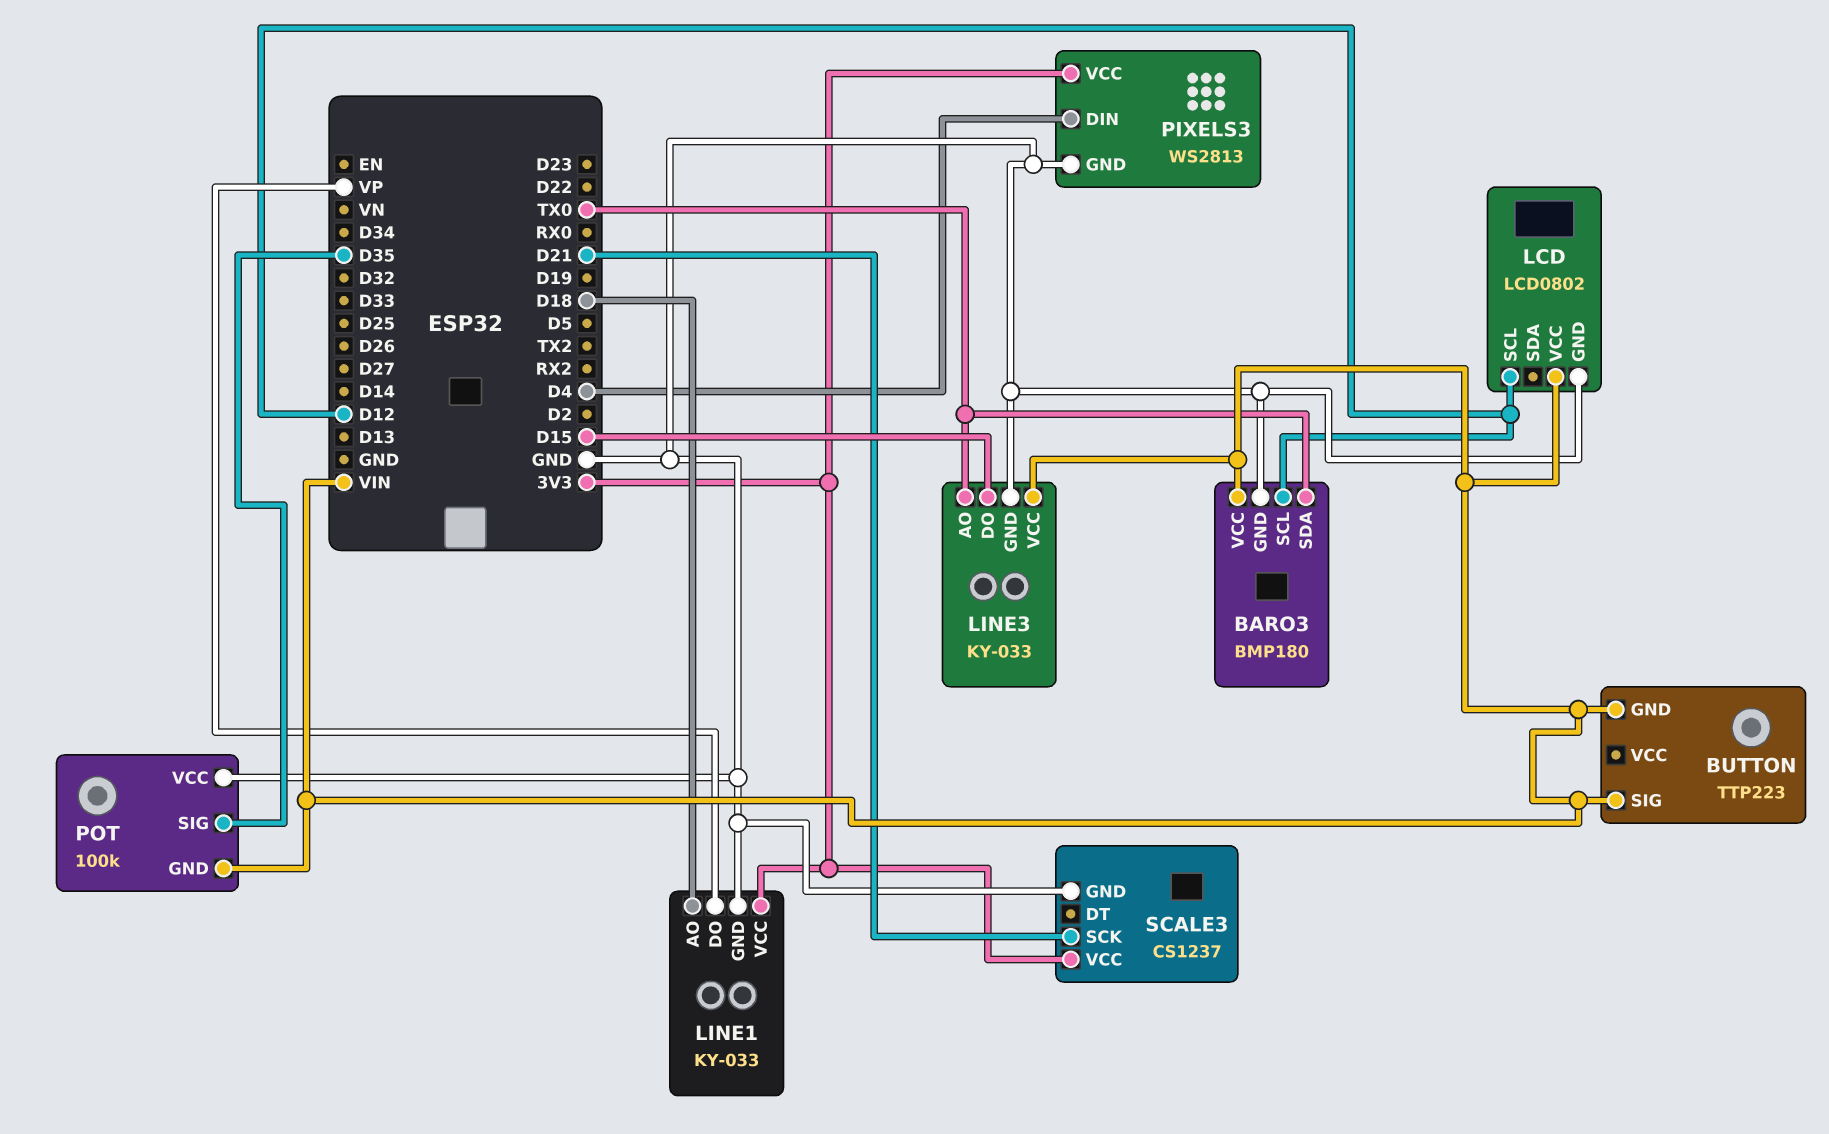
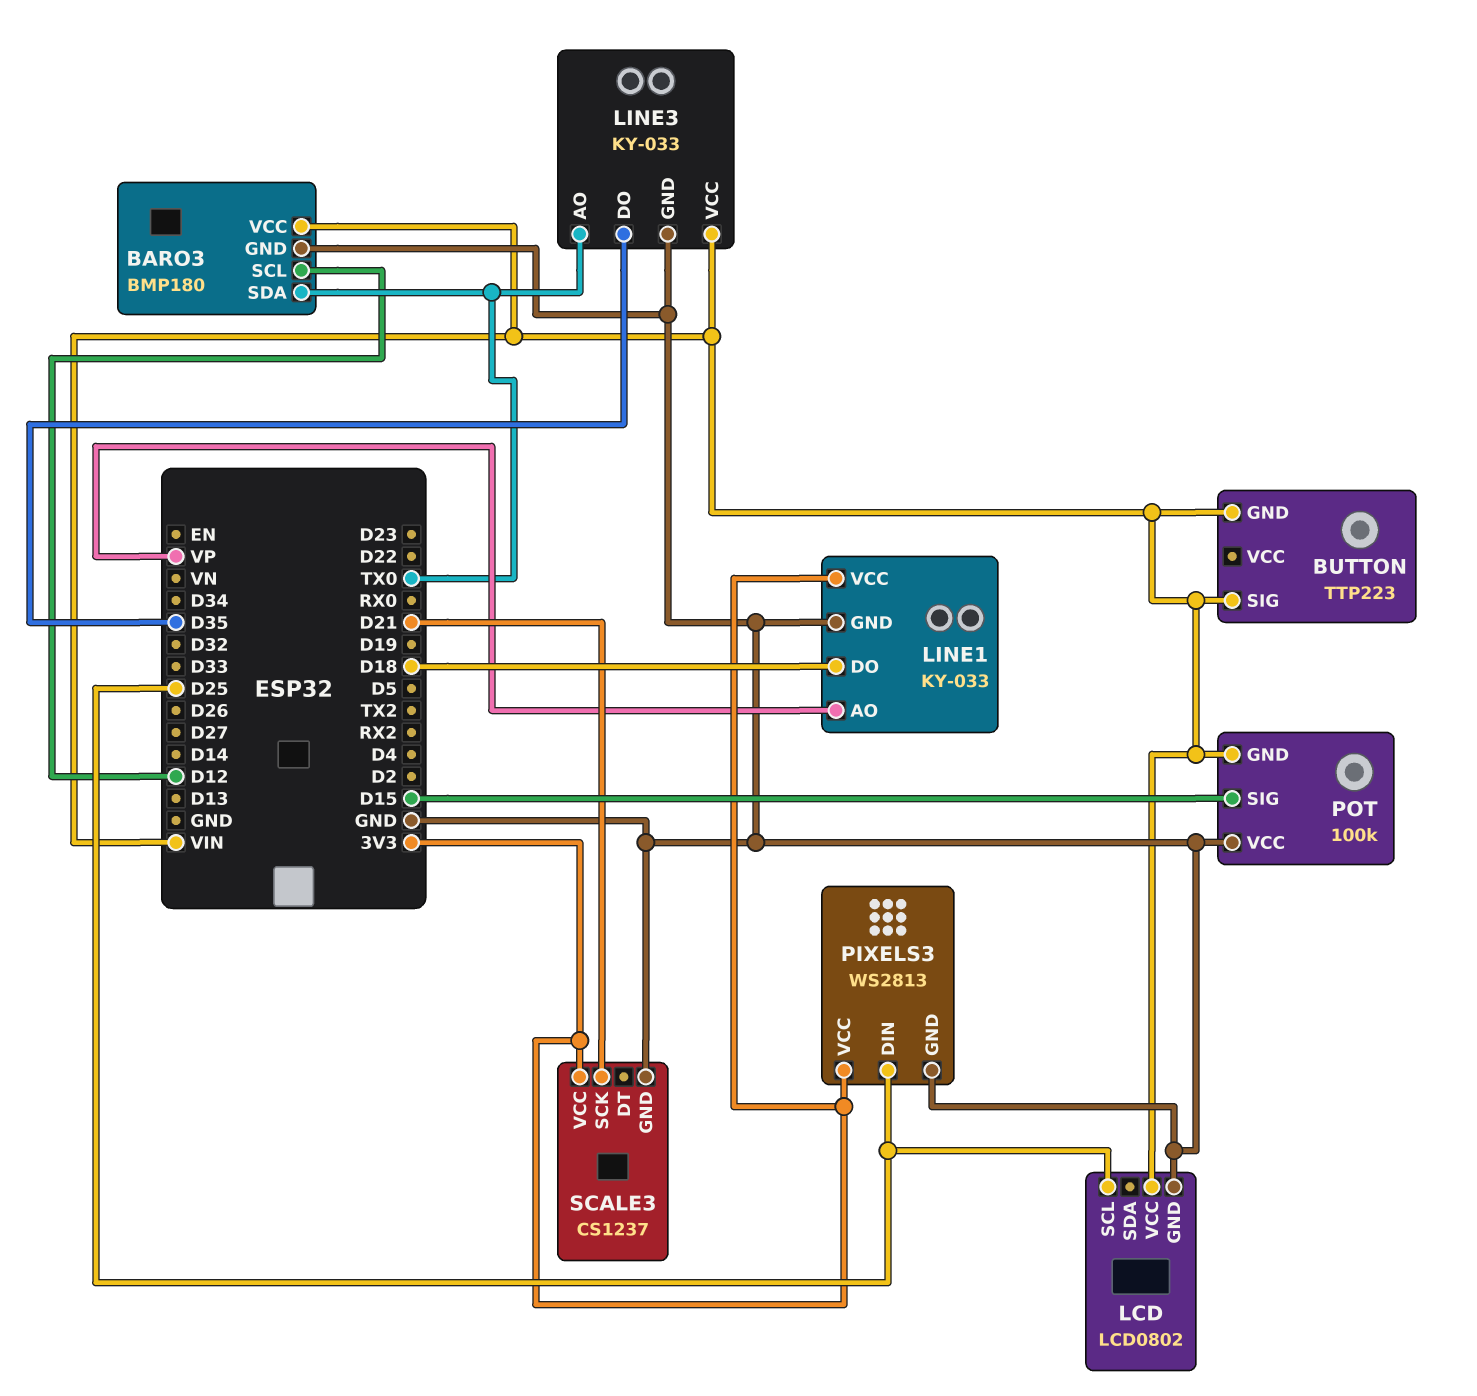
LCD pin SCL: D12 -> D25
LINE1 pin AO: D18 -> VP
LINE1 pin DO: VP -> D18
LINE3 pin DO: D15 -> D35
PIXELS3 pin DIN: D4 -> D25
POT pin SIG: D35 -> D15

